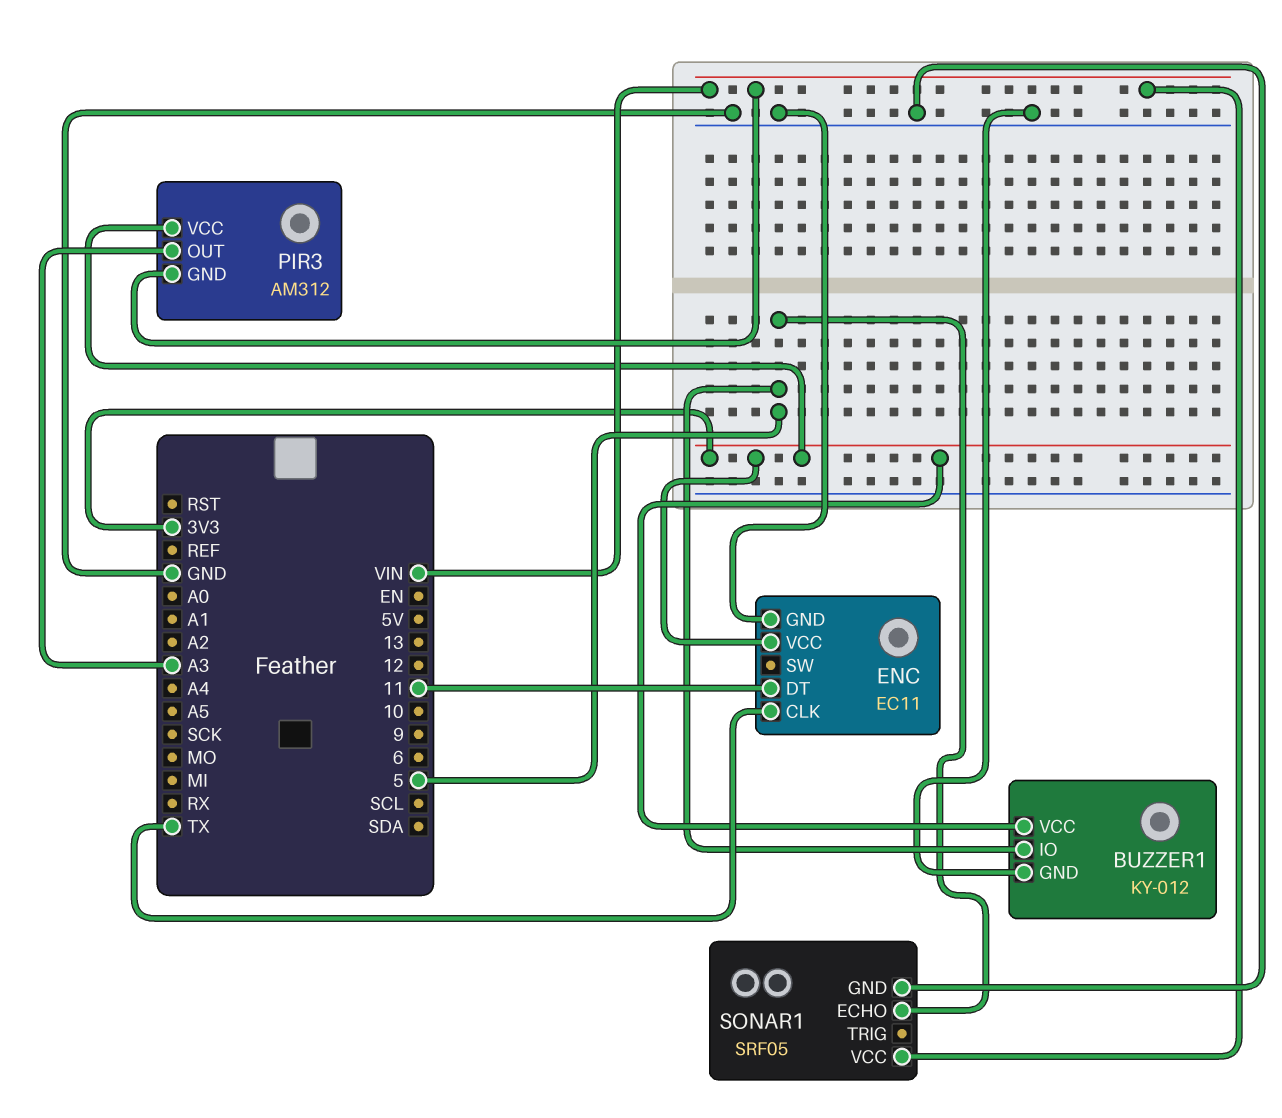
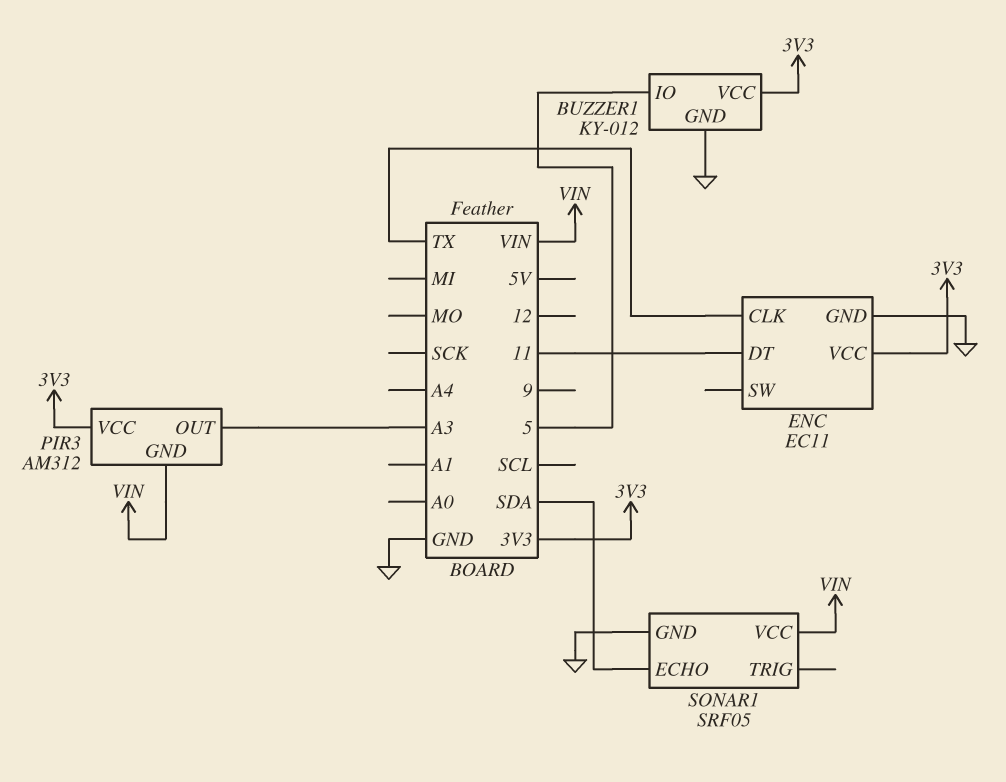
SONAR1 pin ECHO: 5 -> SDA

